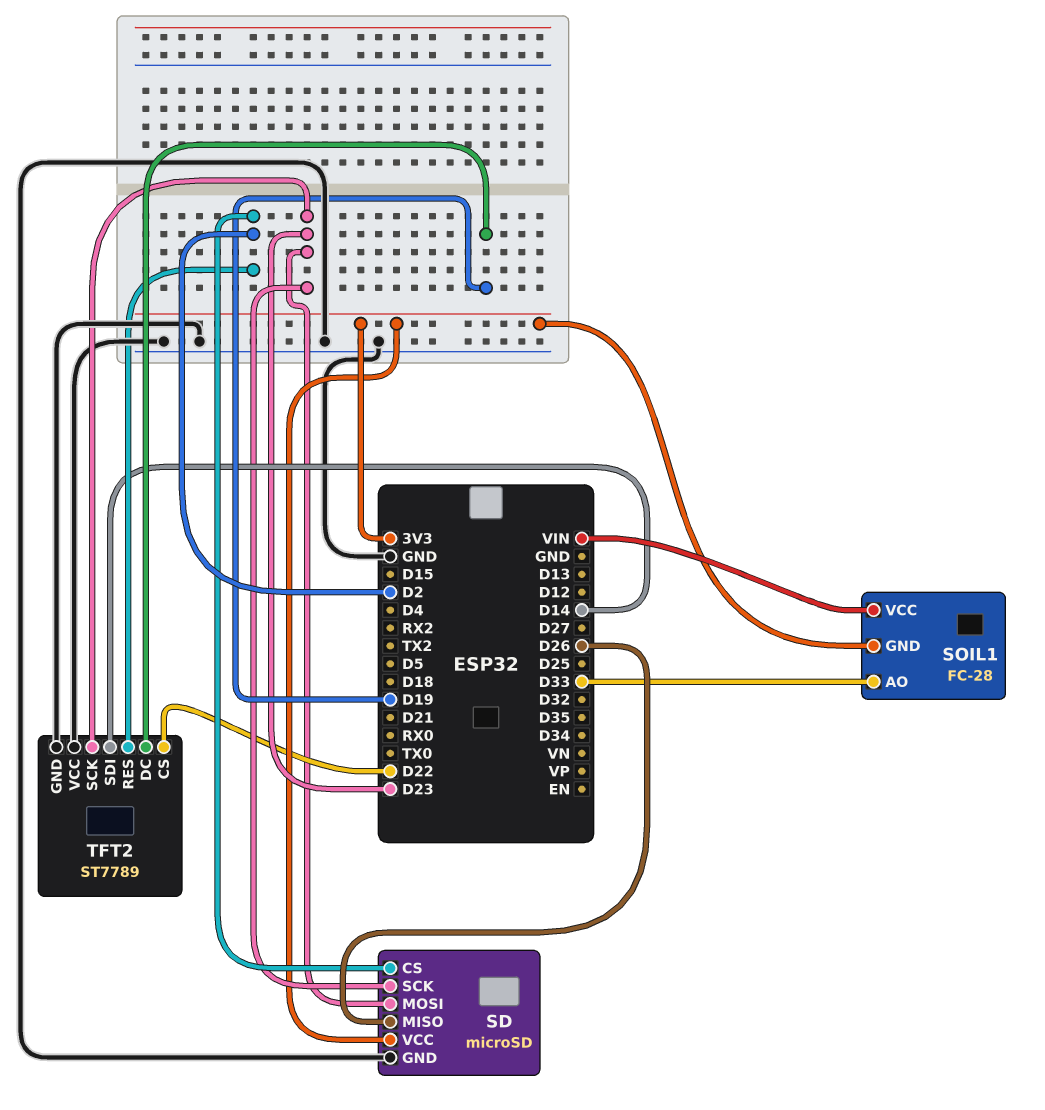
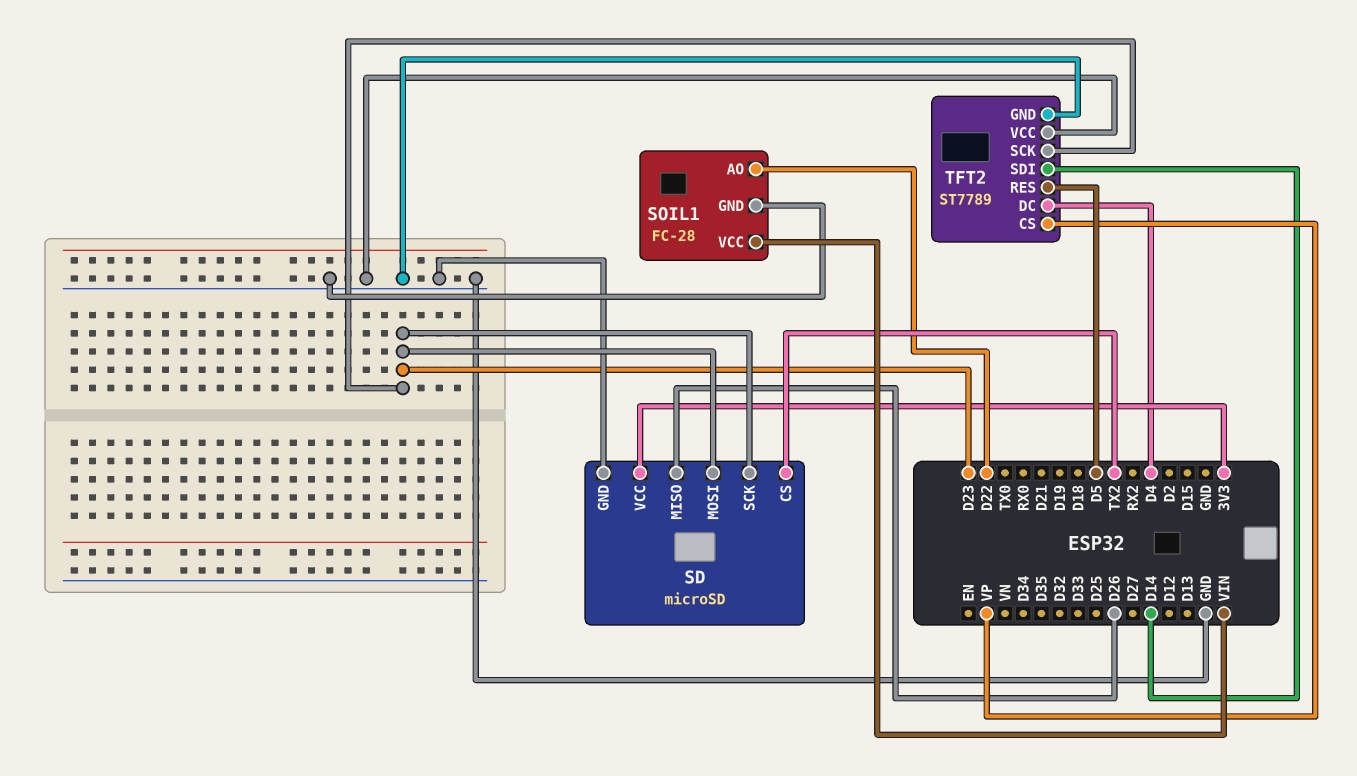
SD pin CS: D2 -> TX2
SOIL1 pin AO: D33 -> D22
SOIL1 pin GND: 3V3 -> GND
TFT2 pin CS: D22 -> VP
TFT2 pin DC: D19 -> D4
TFT2 pin RES: D2 -> D5

